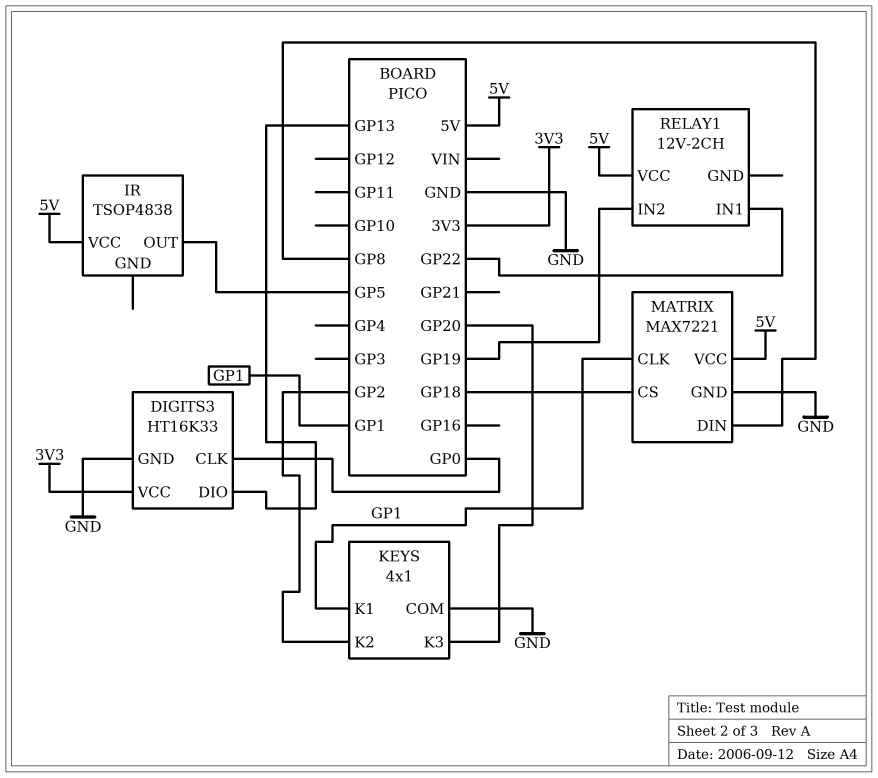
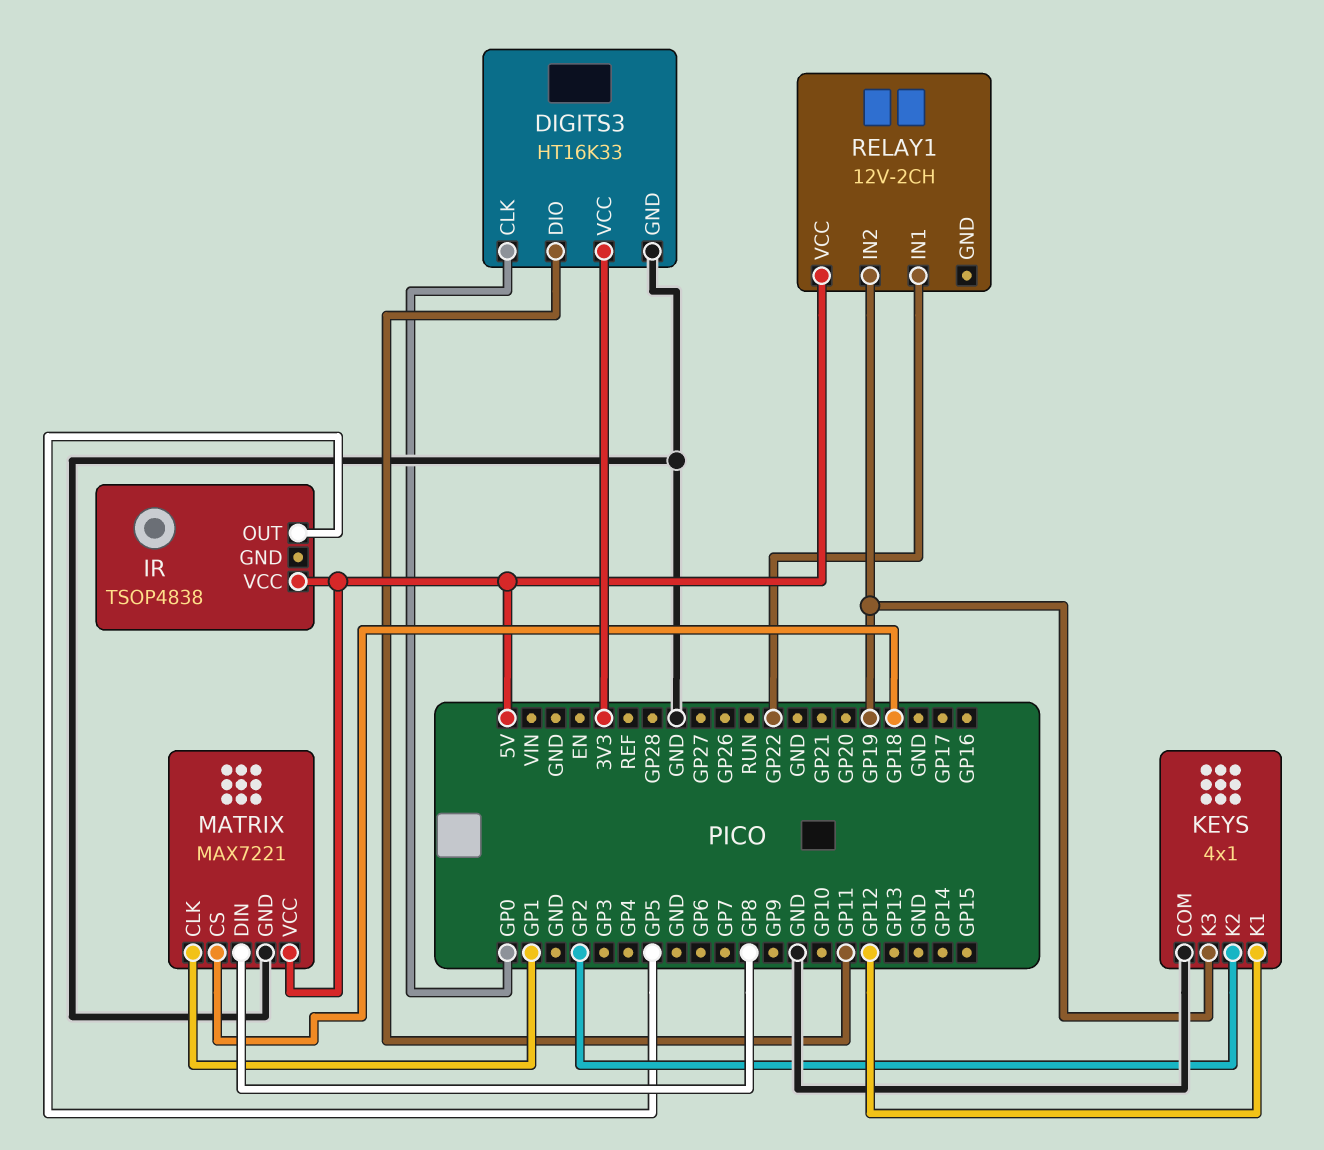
DIGITS3 pin DIO: GP13 -> GP11
KEYS pin K1: GP1 -> GP12
KEYS pin K3: GP20 -> GP19

